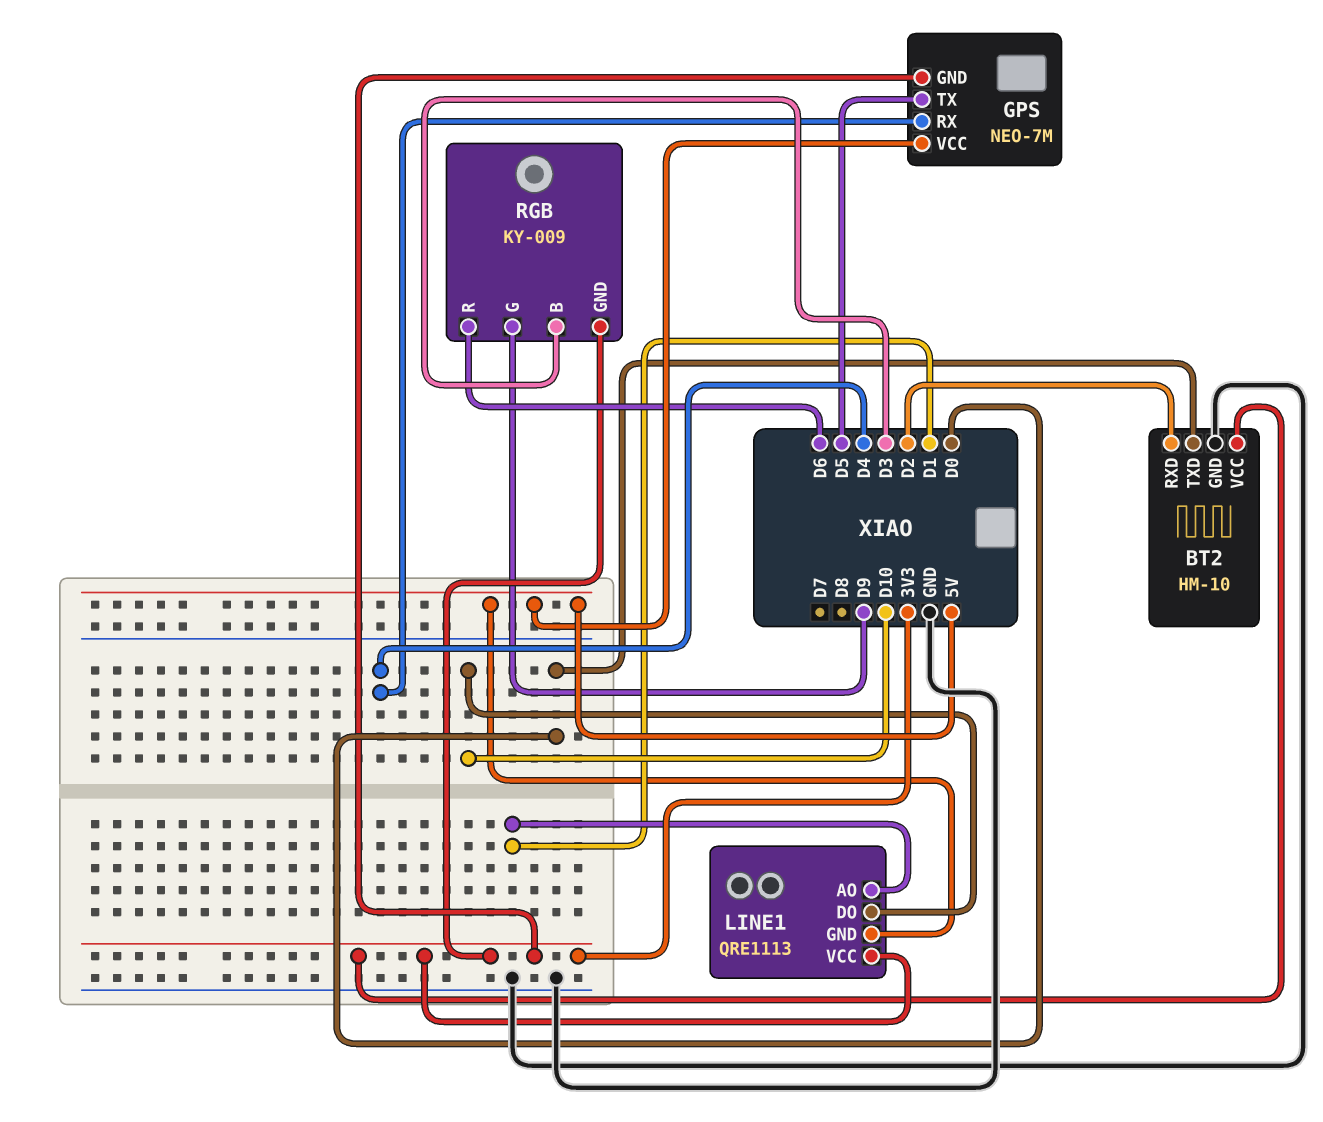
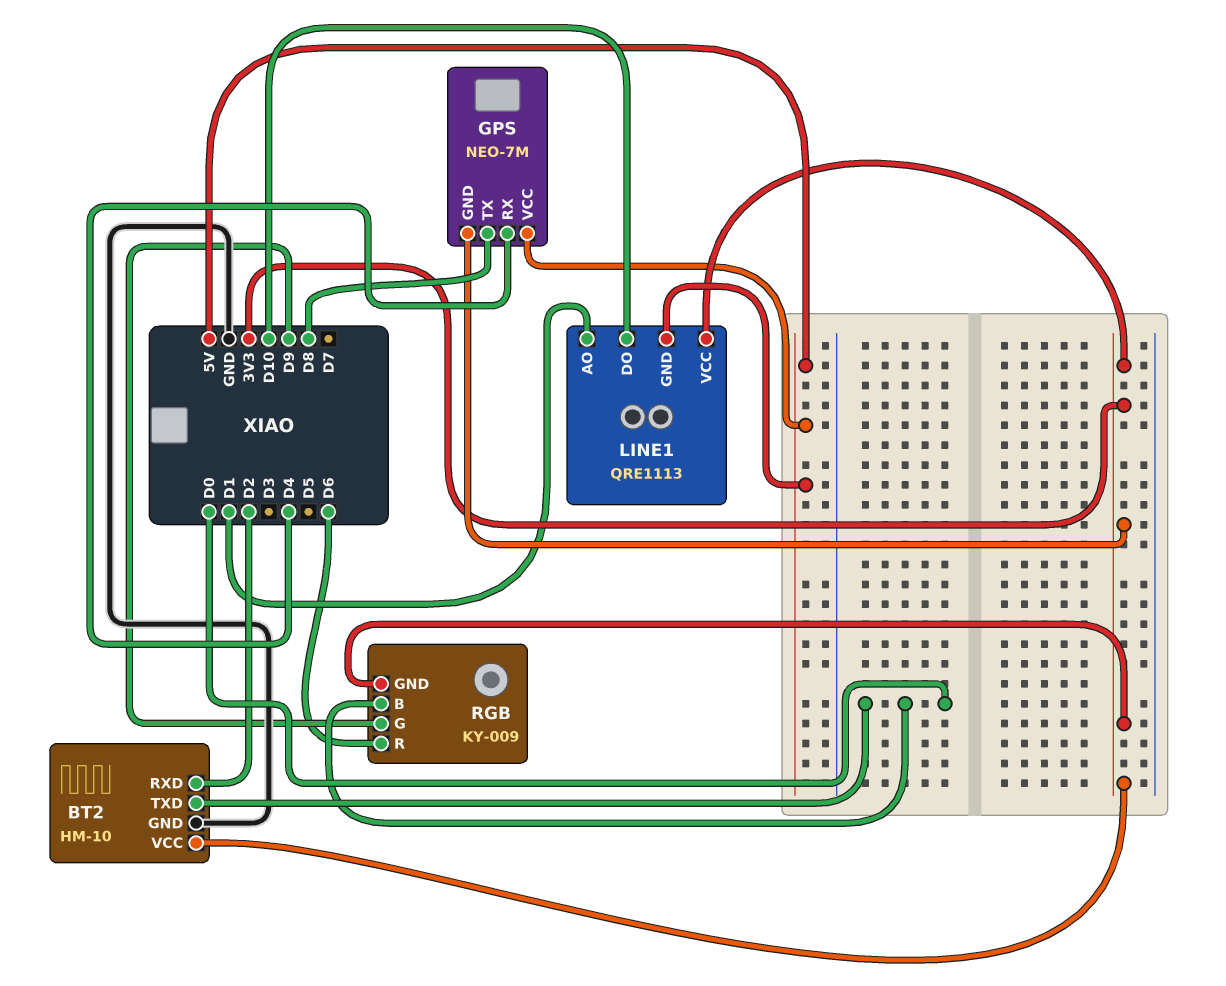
GPS pin TX: D5 -> D8
RGB pin B: D3 -> D0

